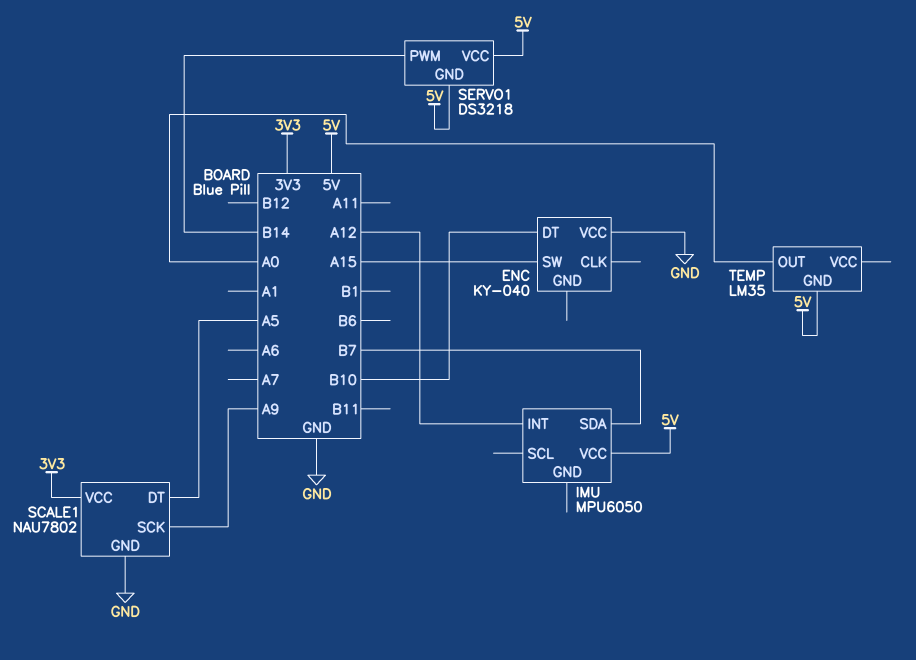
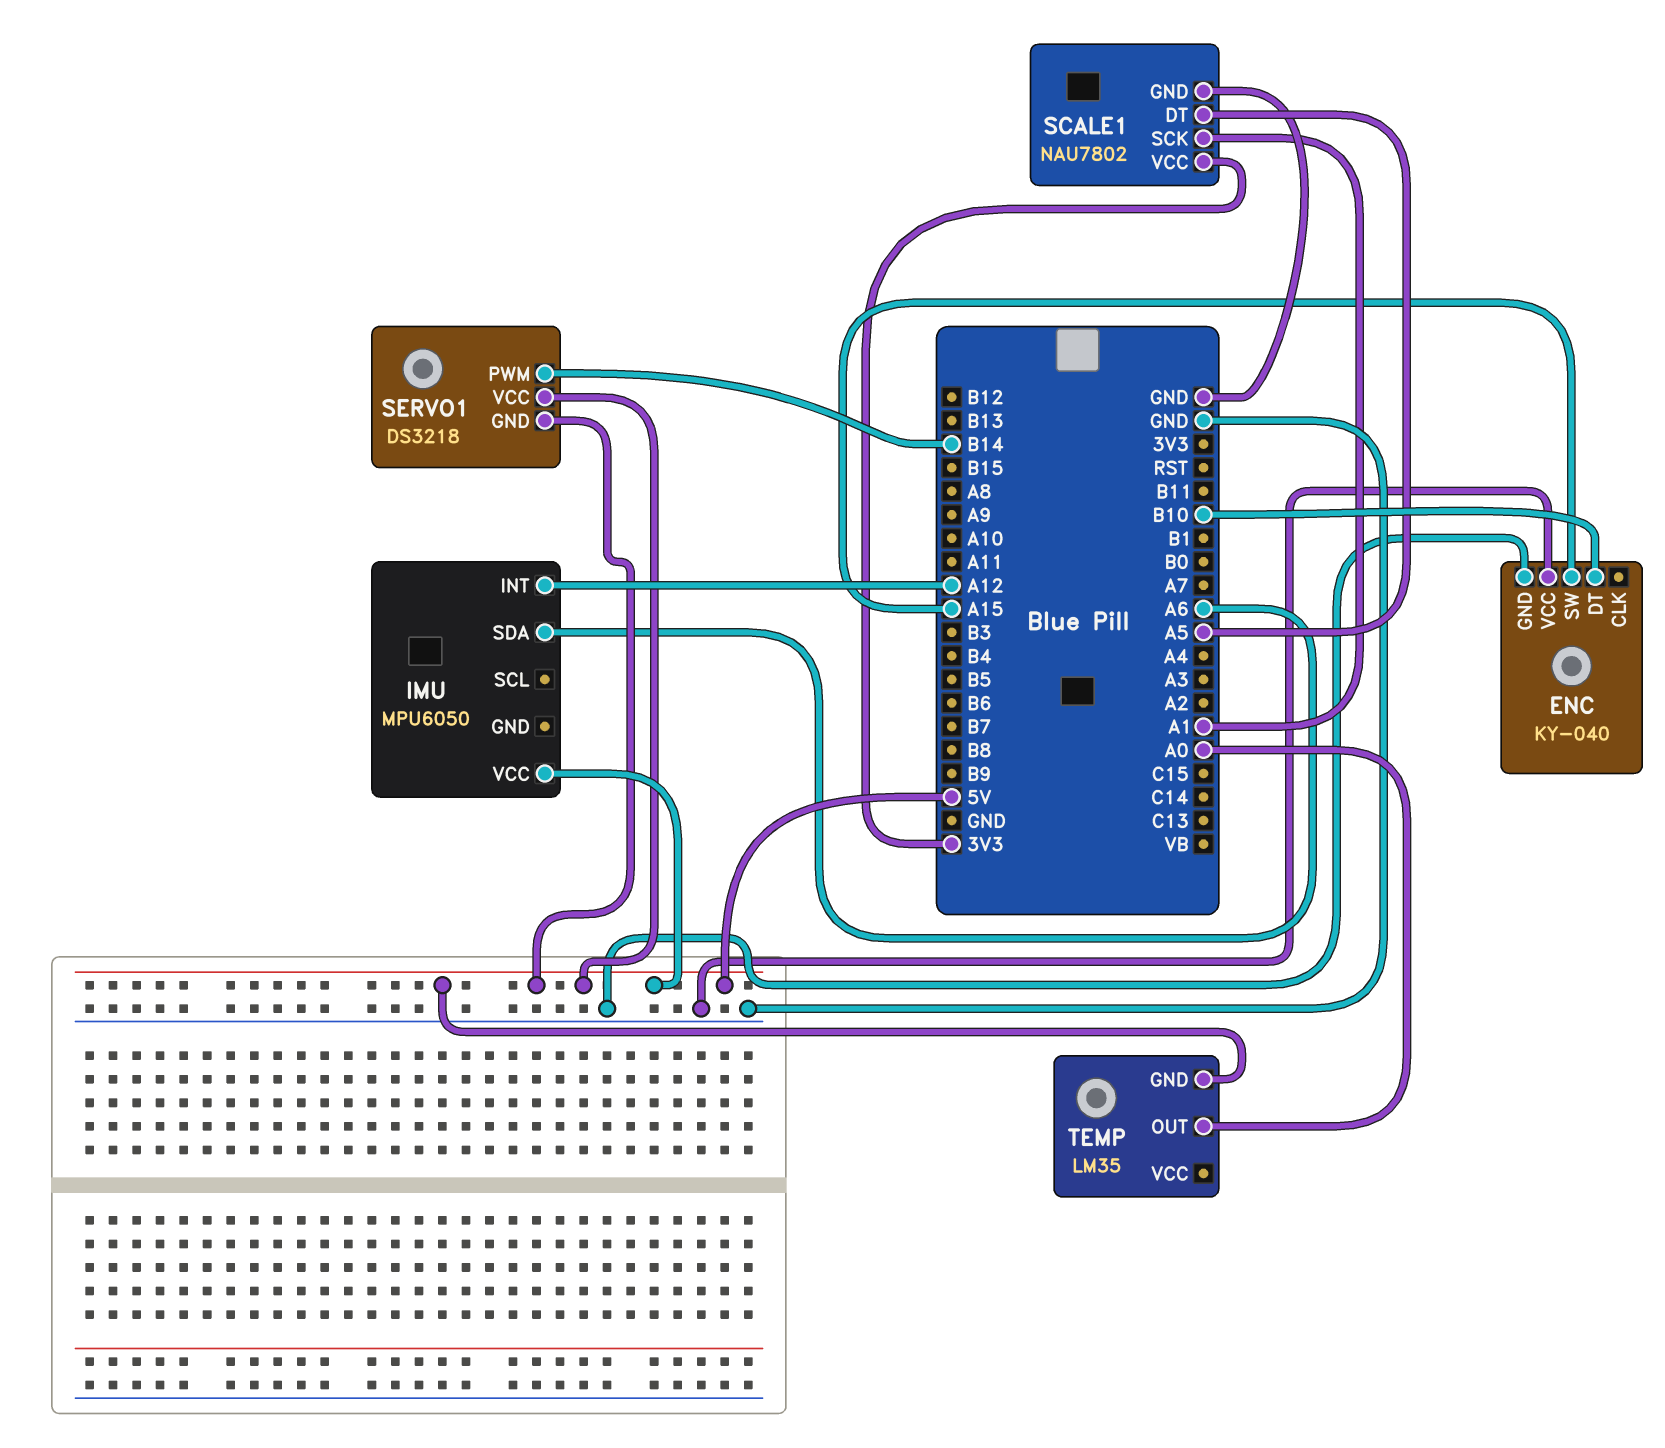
ENC pin GND: none -> GND
IMU pin SDA: B7 -> A6
SCALE1 pin SCK: A9 -> A1

